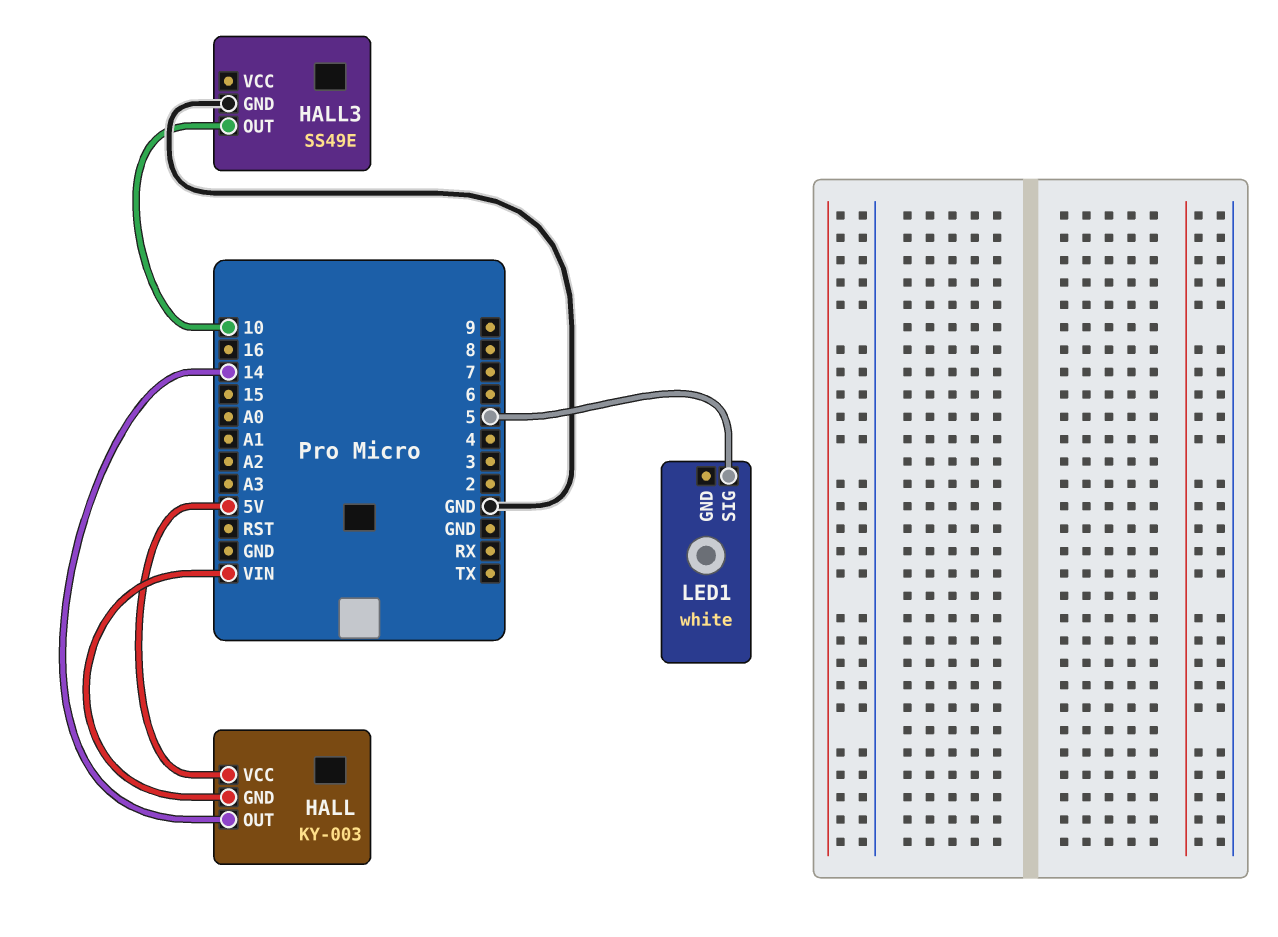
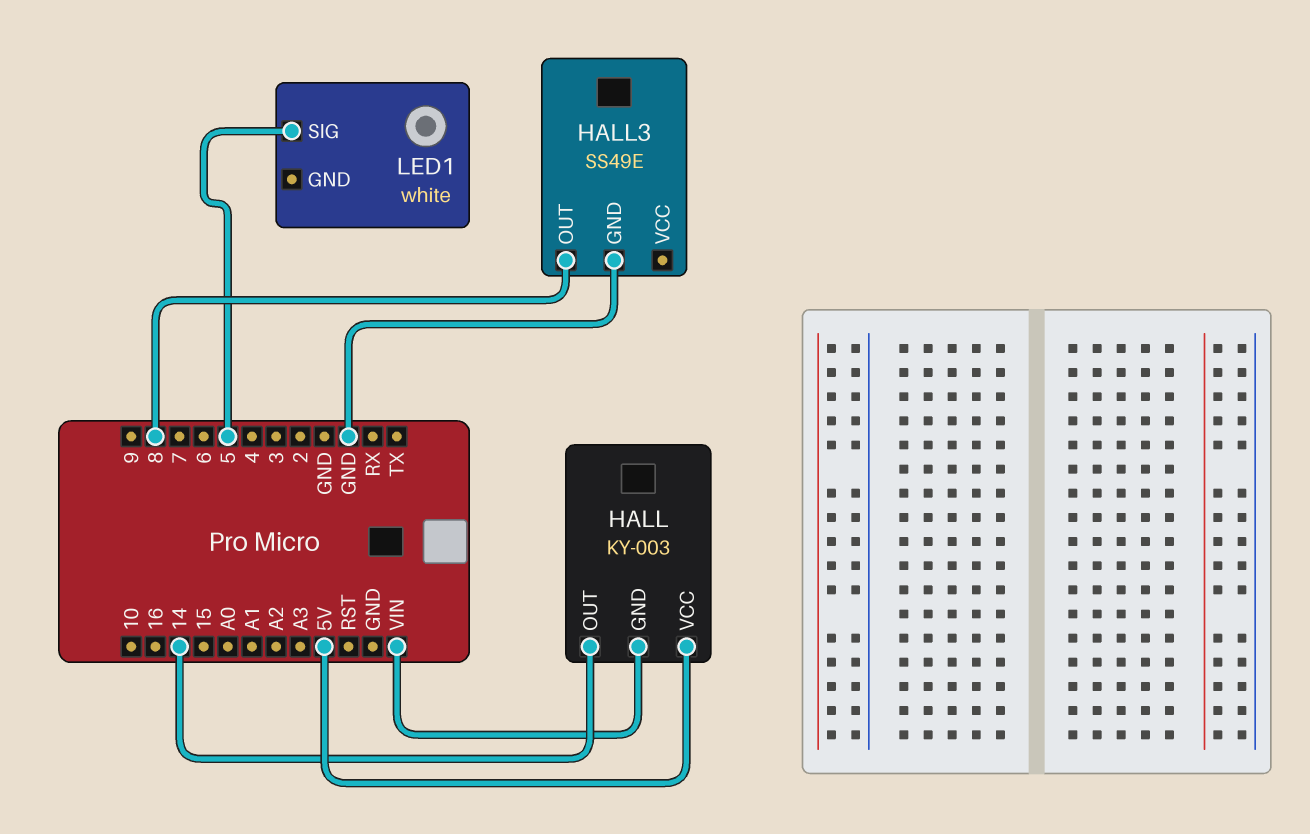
HALL3 pin OUT: 10 -> 8

